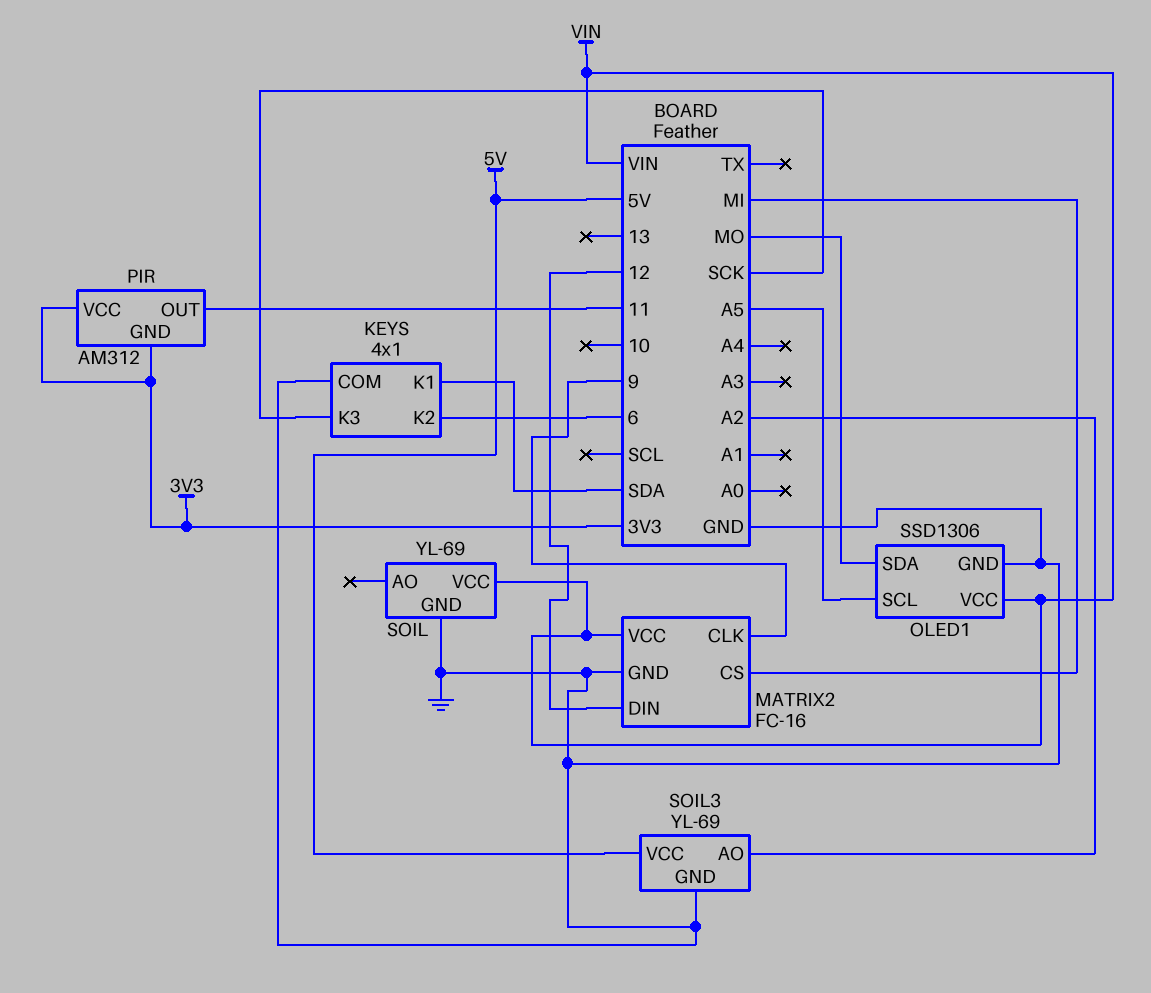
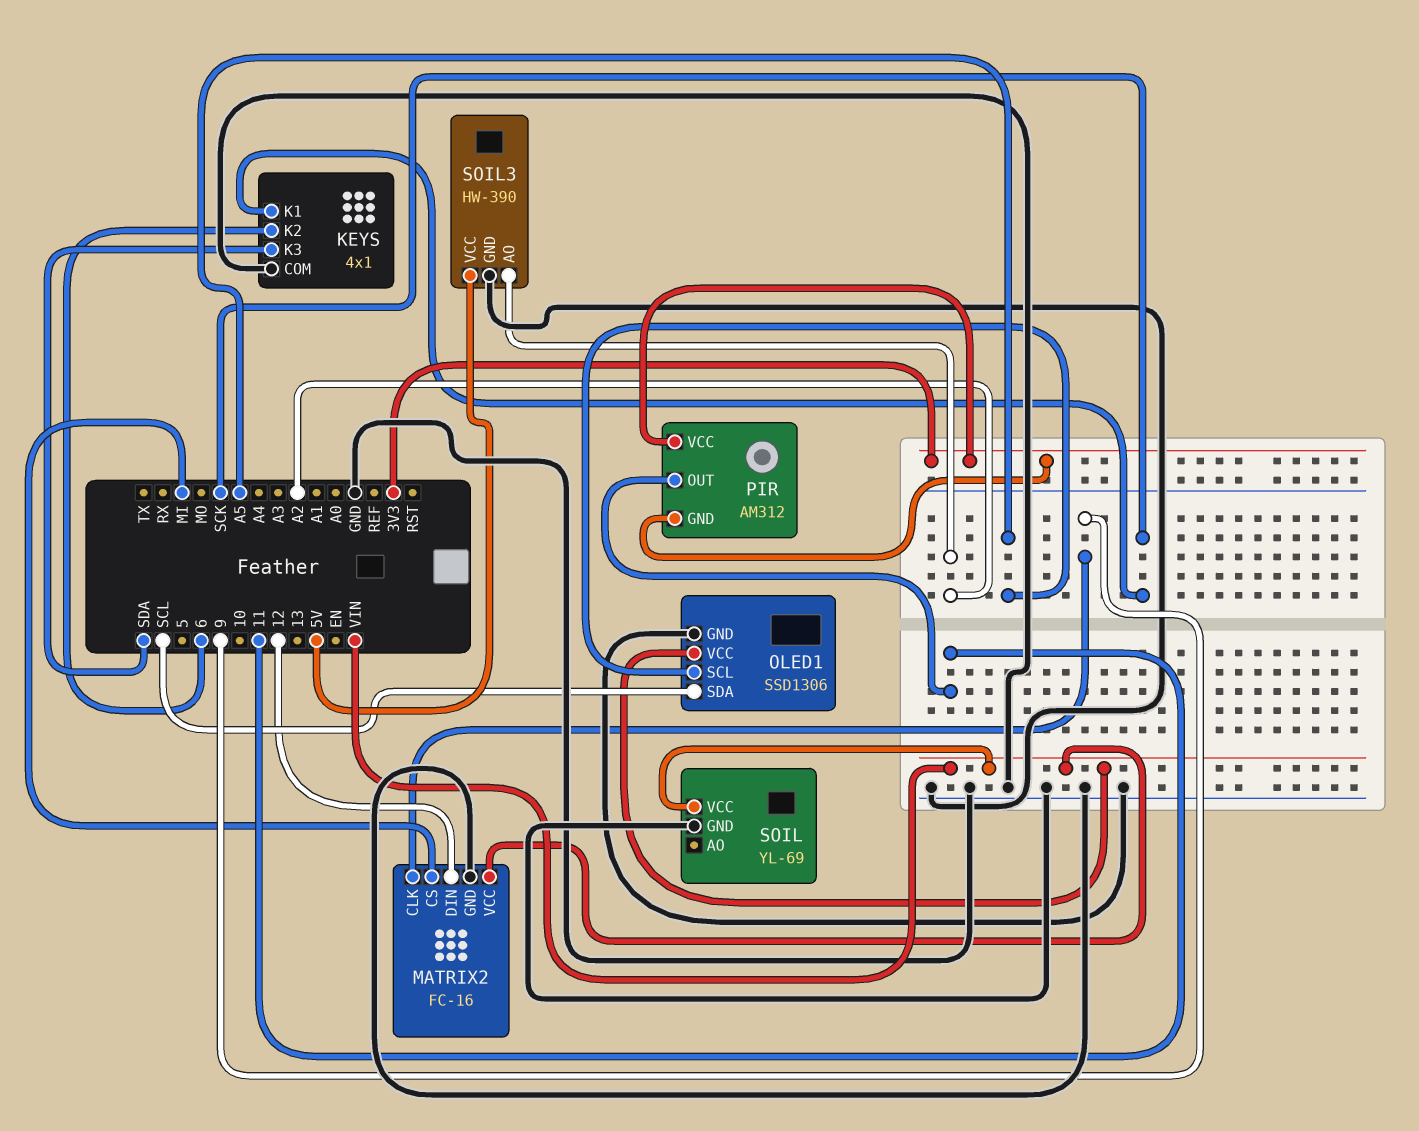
KEYS pin K1: SDA -> SCK
KEYS pin K3: SCK -> SDA
OLED1 pin SDA: MO -> SCL
SOIL3: YL-69 -> HW-390

